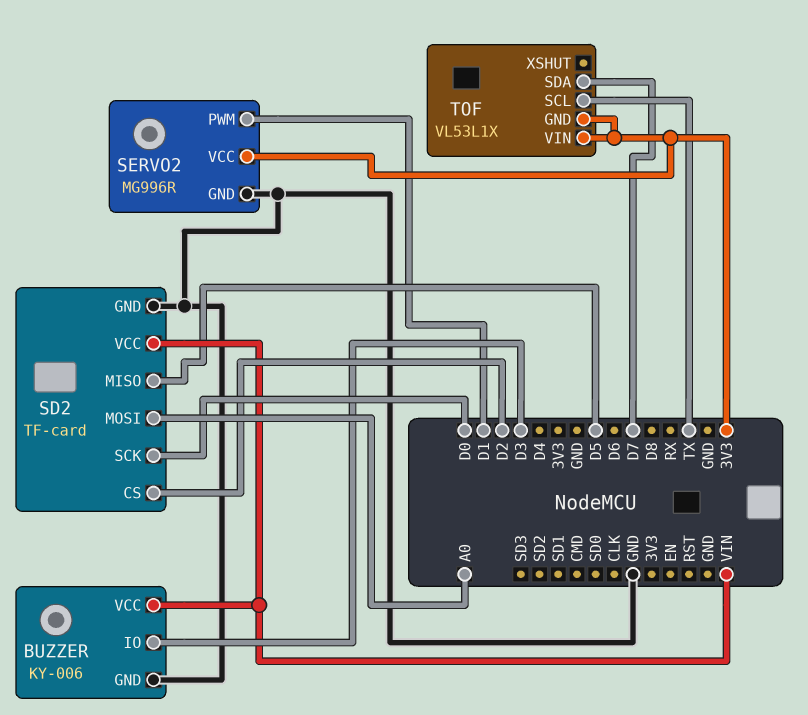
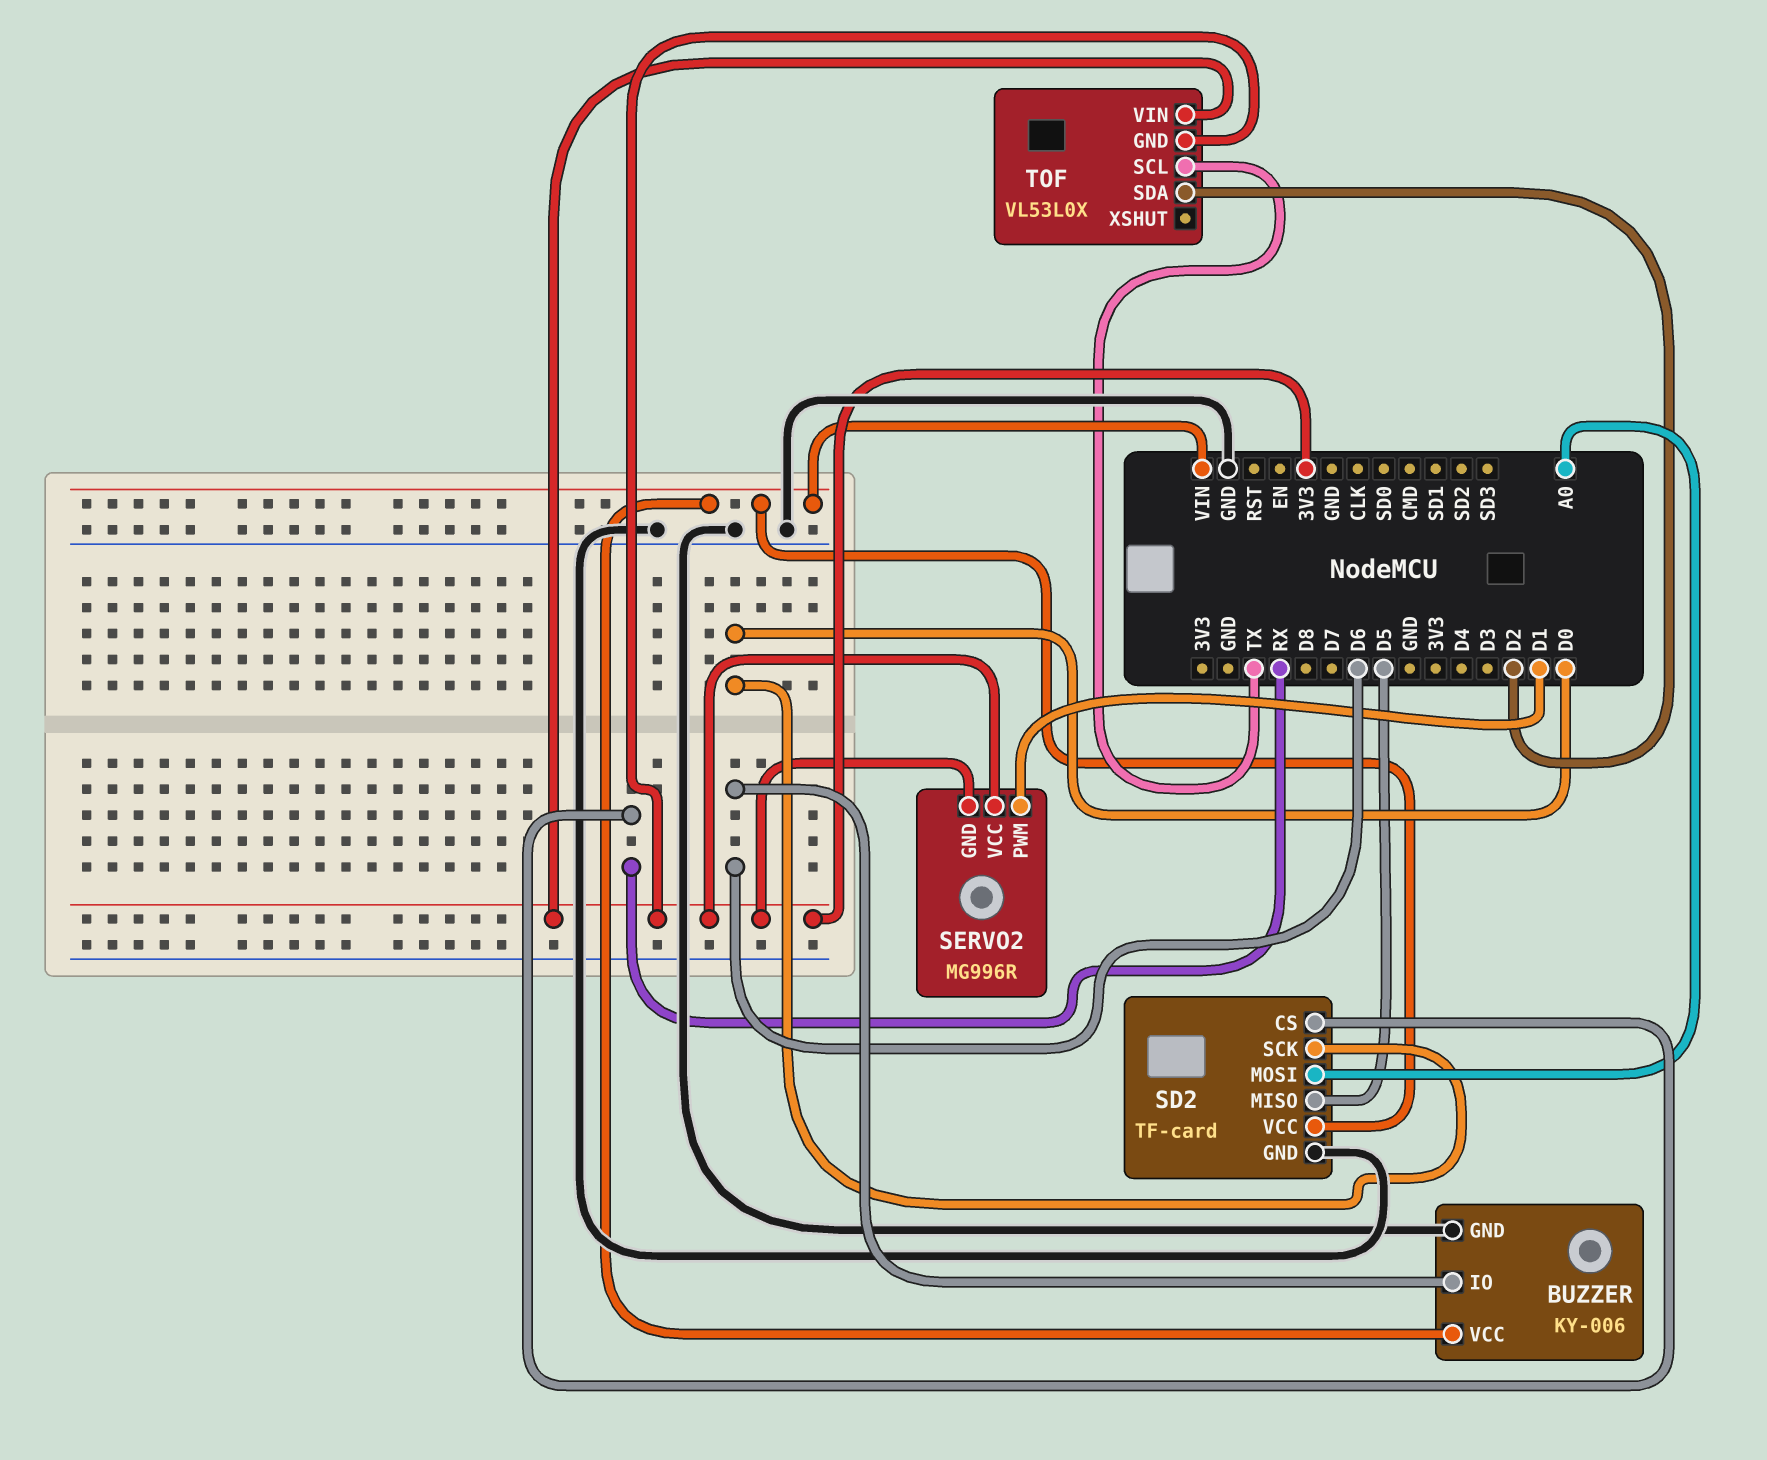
BUZZER pin IO: D3 -> D6
SD2 pin CS: D2 -> RX
SERVO2 pin GND: GND -> 3V3
TOF: VL53L1X -> VL53L0X
TOF pin SDA: D7 -> D2

